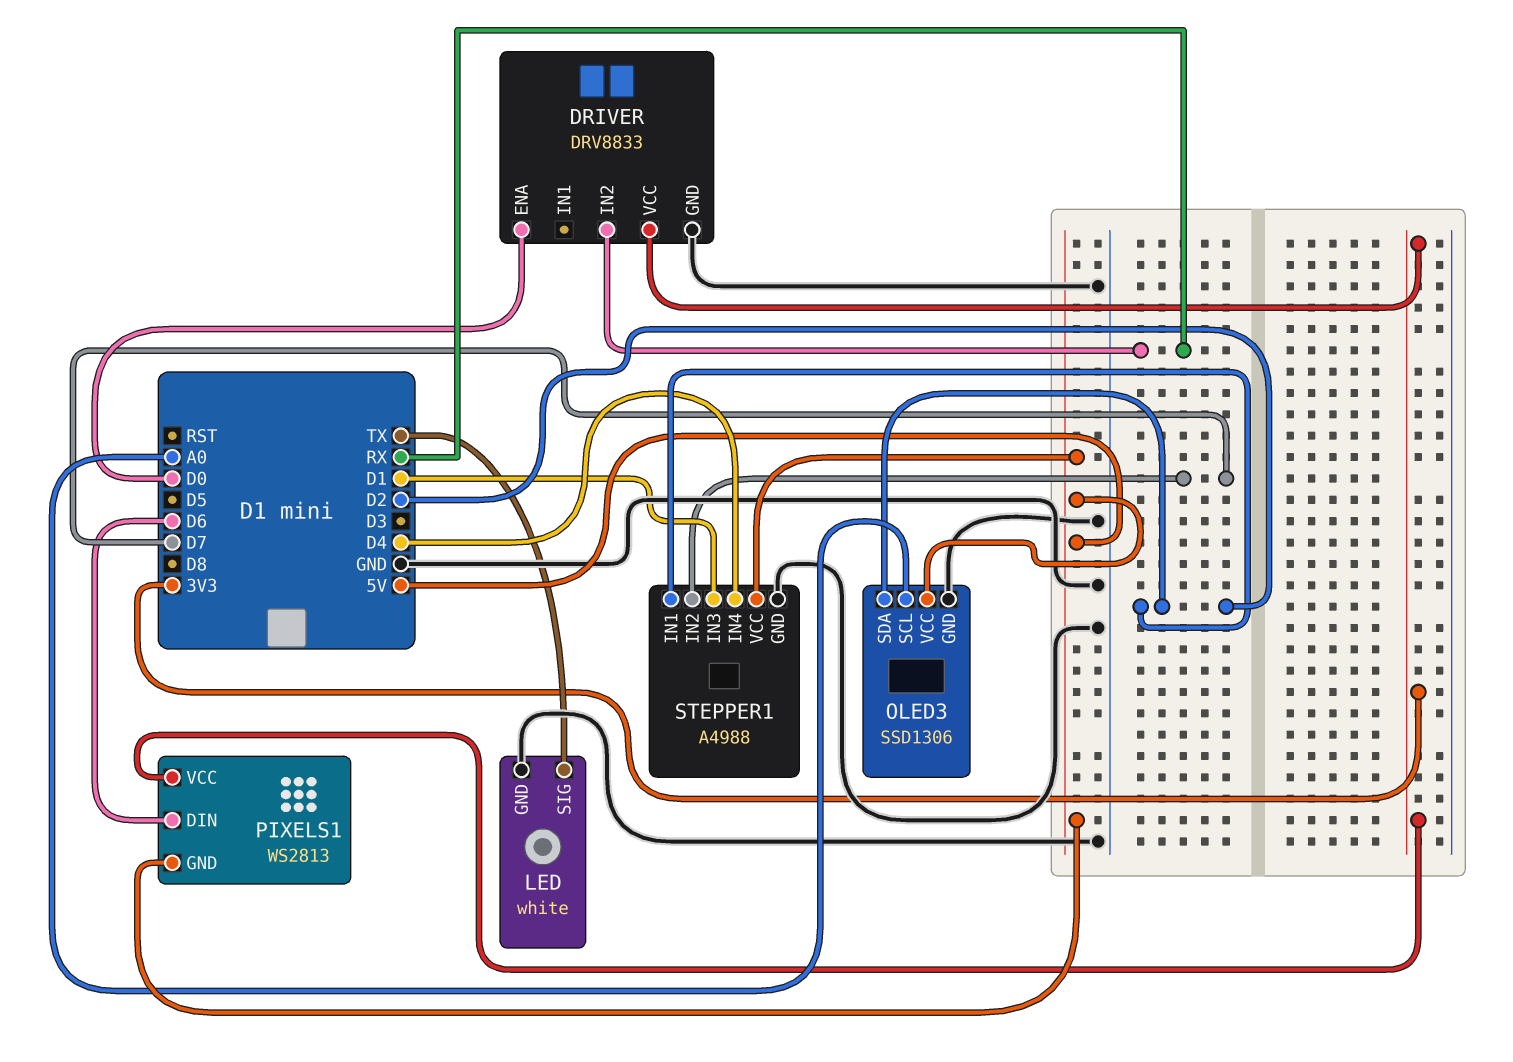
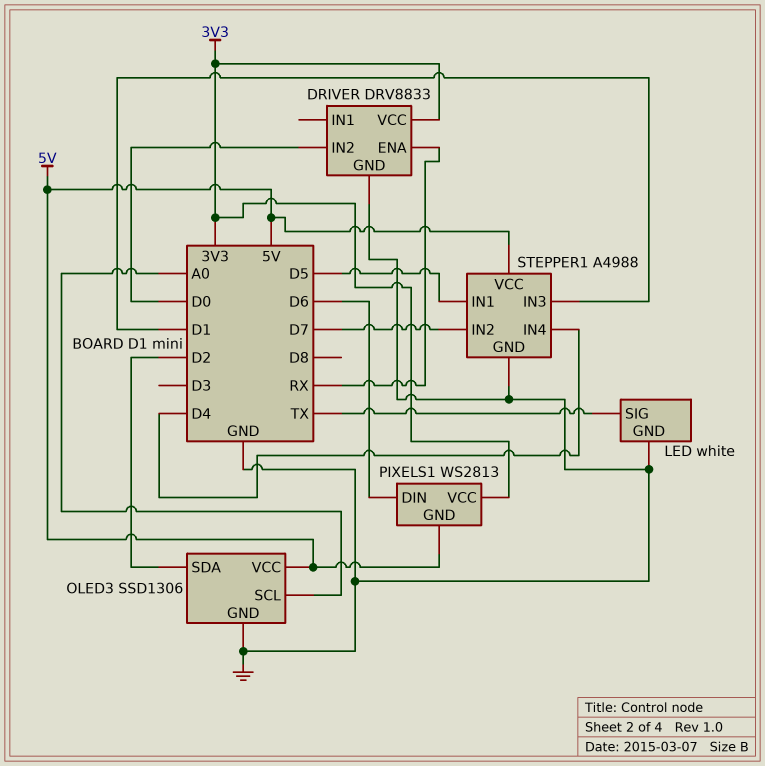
DRIVER pin ENA: D0 -> RX
DRIVER pin IN2: RX -> D0
STEPPER1 pin IN1: D2 -> D5

